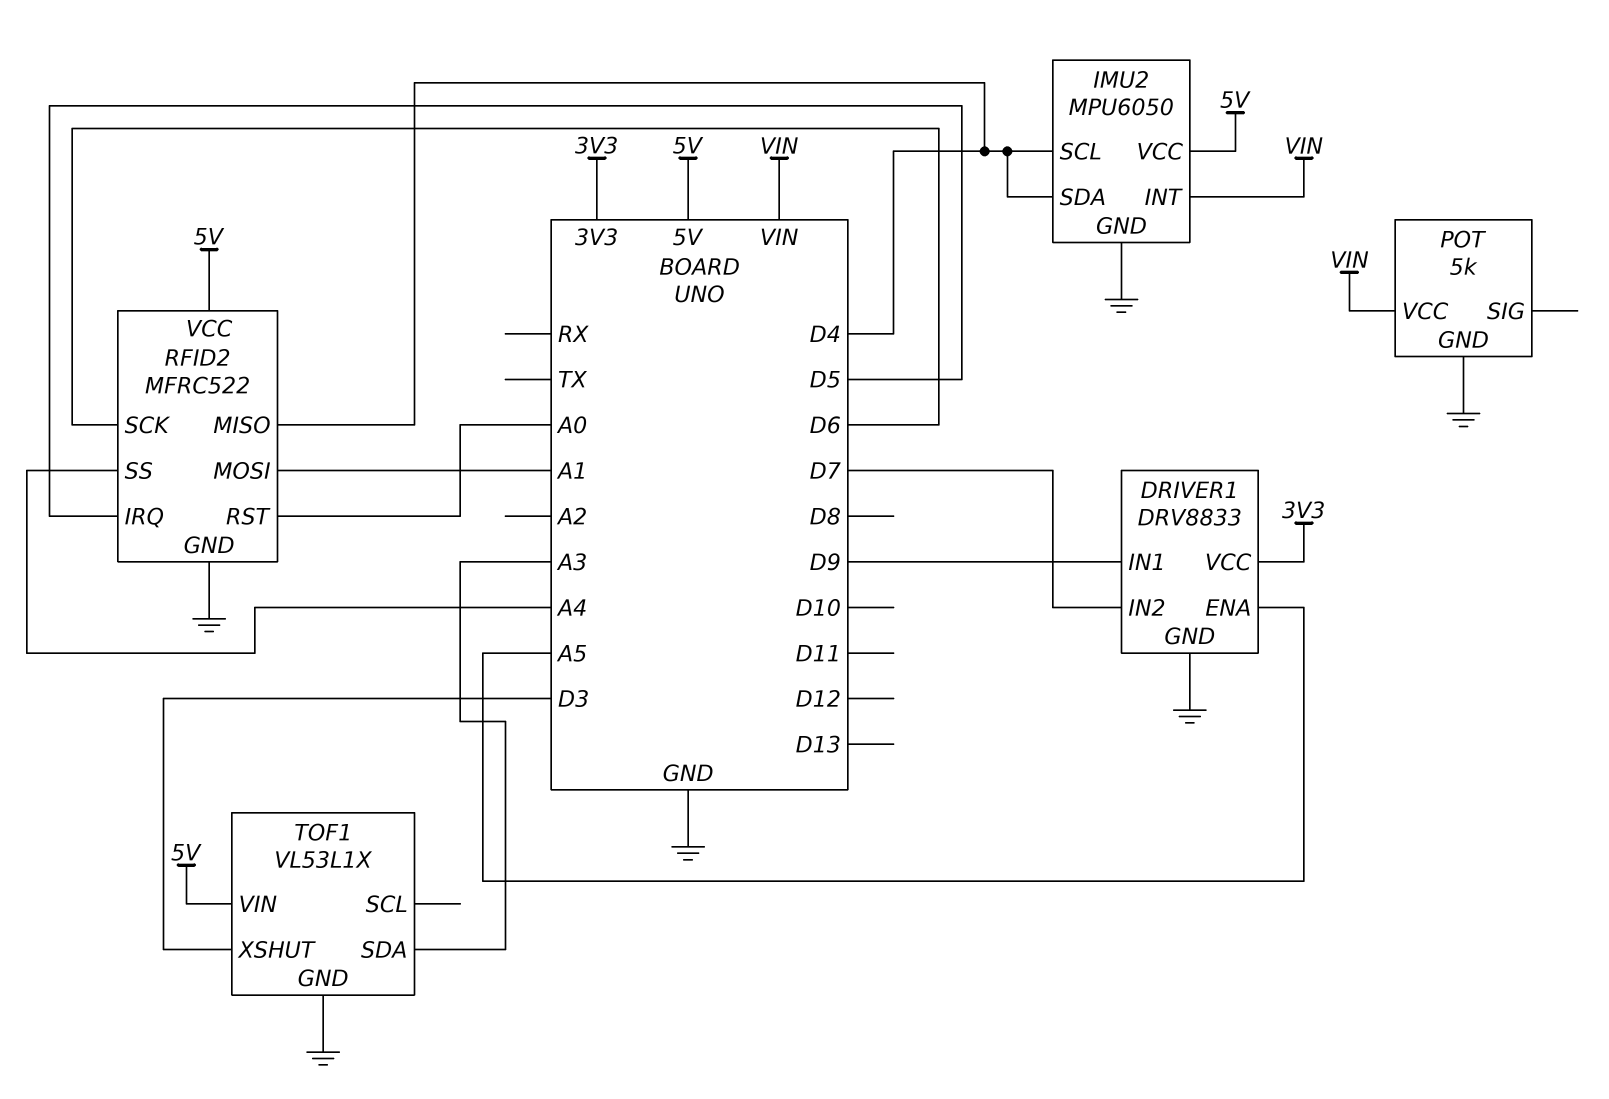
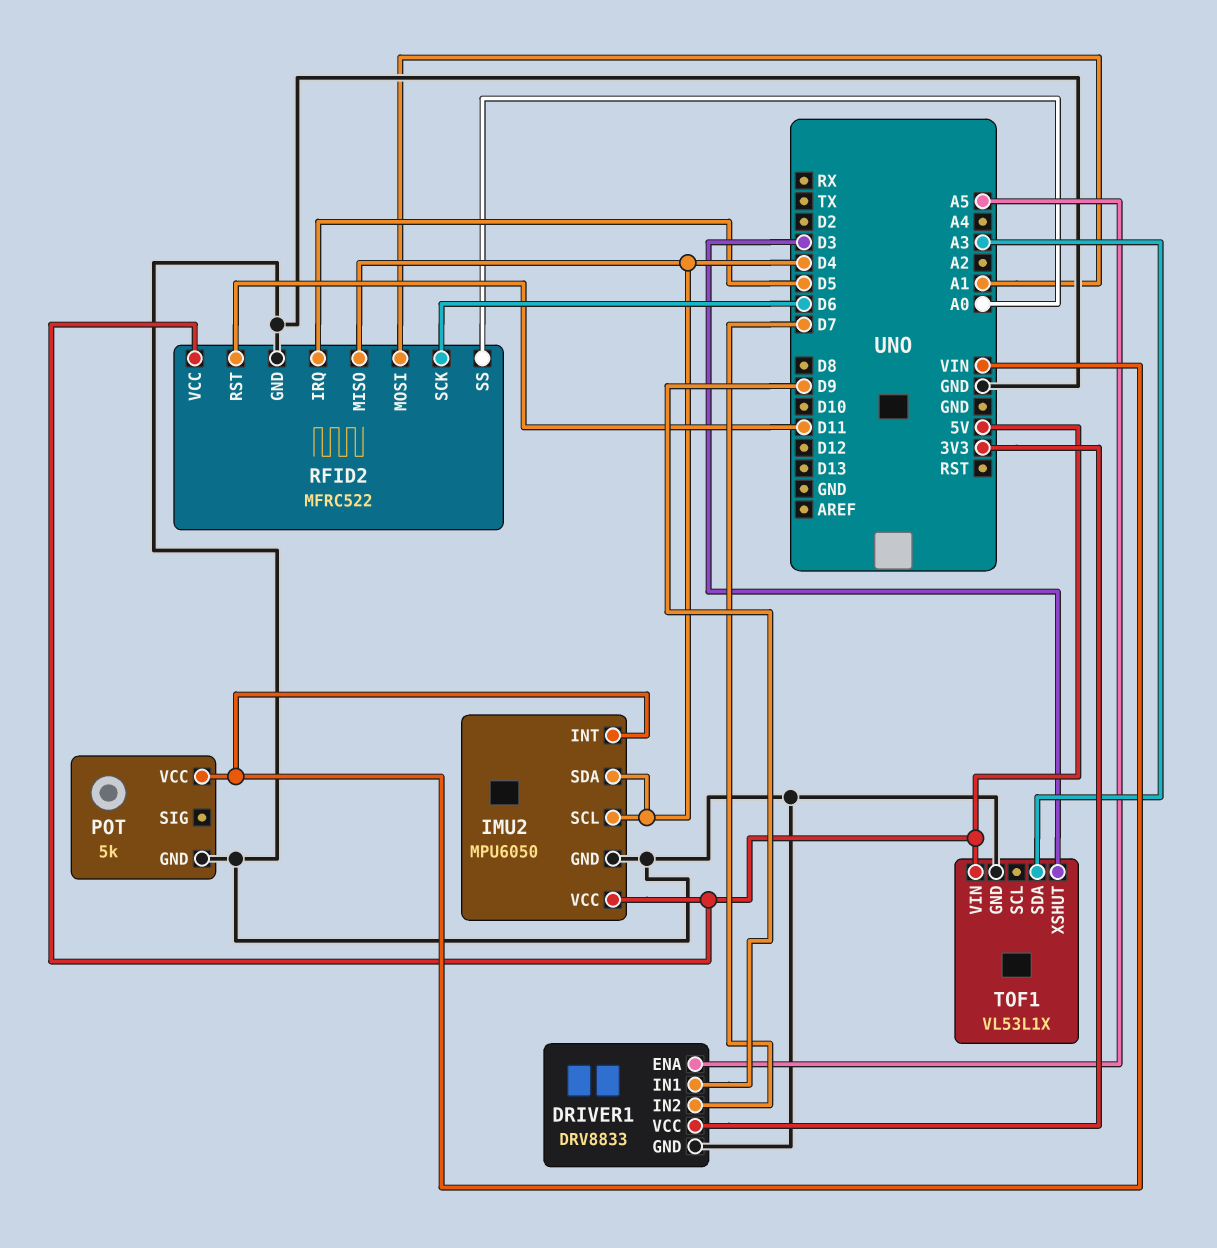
RFID2 pin RST: A0 -> D11
RFID2 pin SS: A4 -> A0

